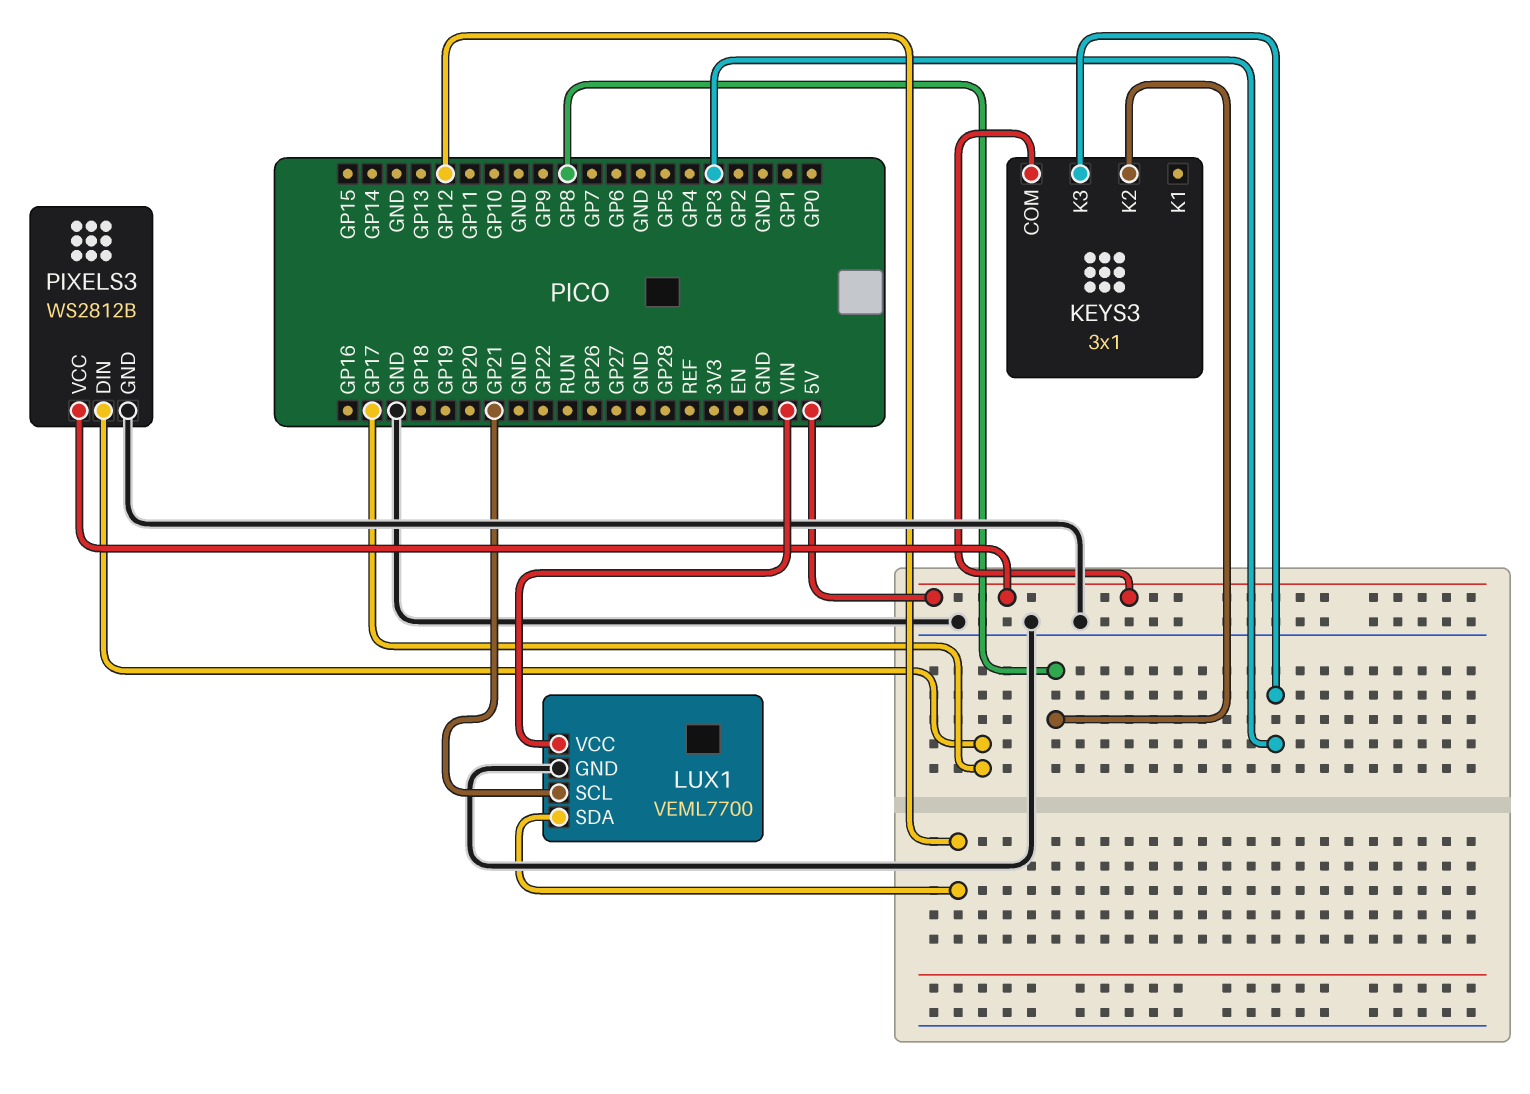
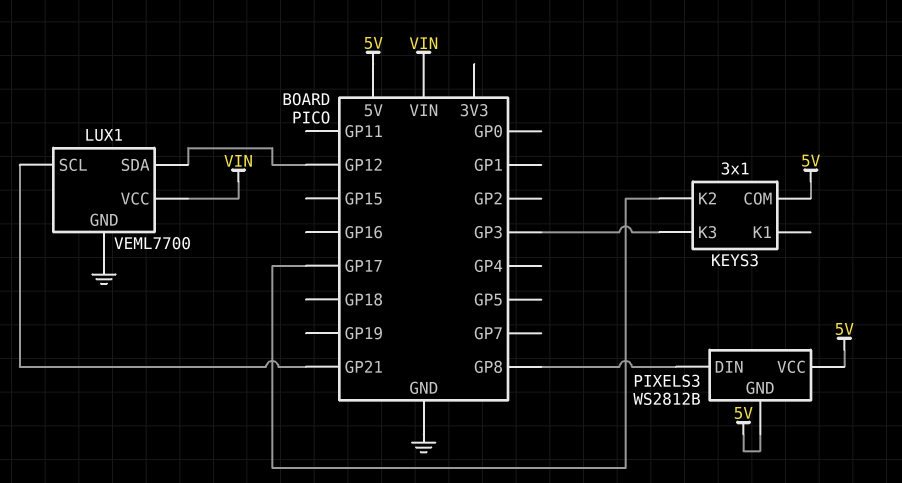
KEYS3 pin K2: GP8 -> GP17
PIXELS3 pin DIN: GP17 -> GP8
PIXELS3 pin GND: GND -> 5V

